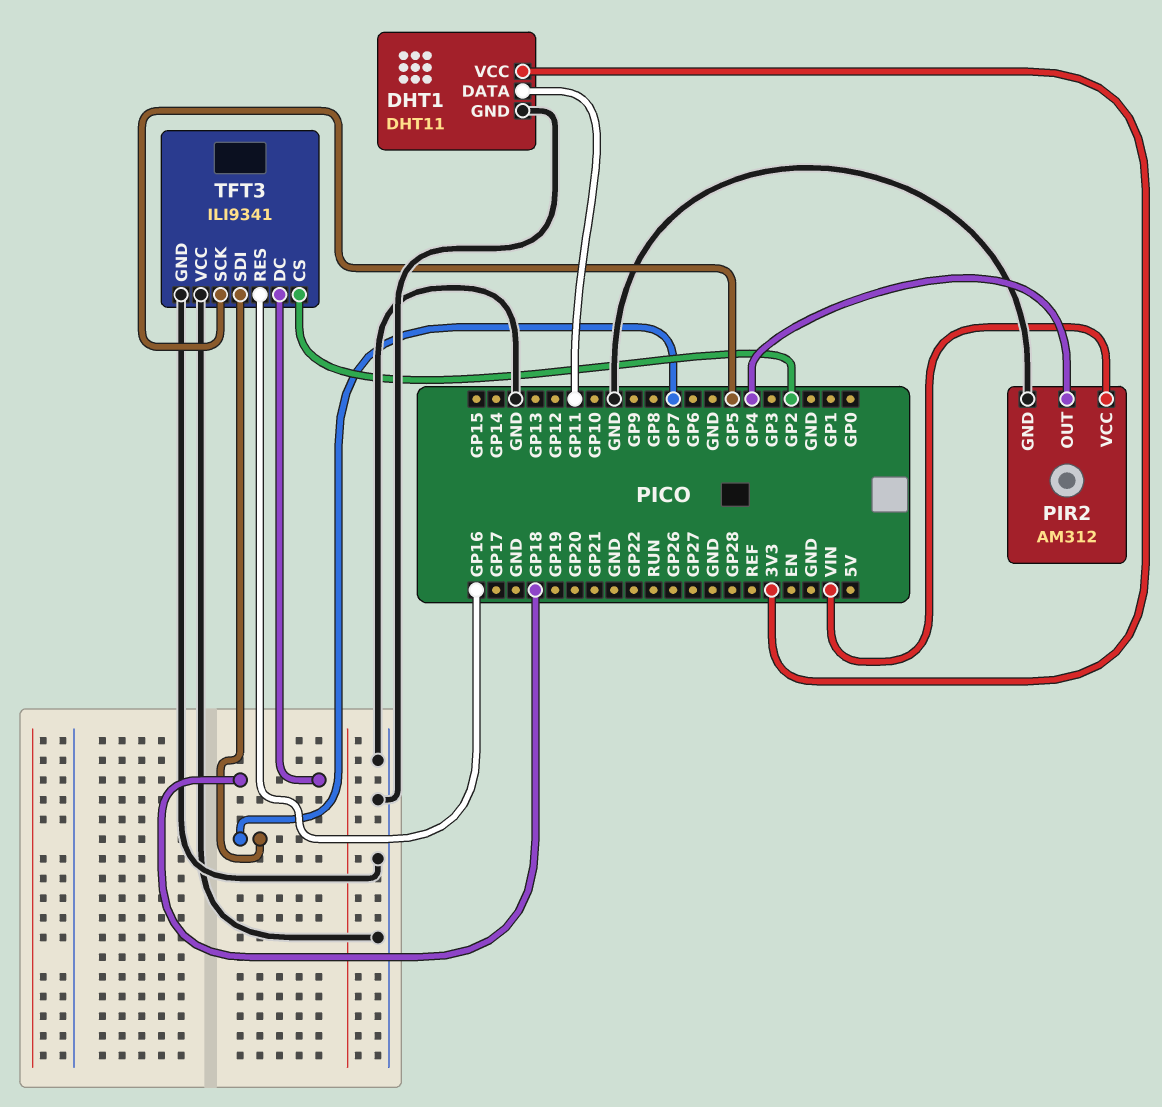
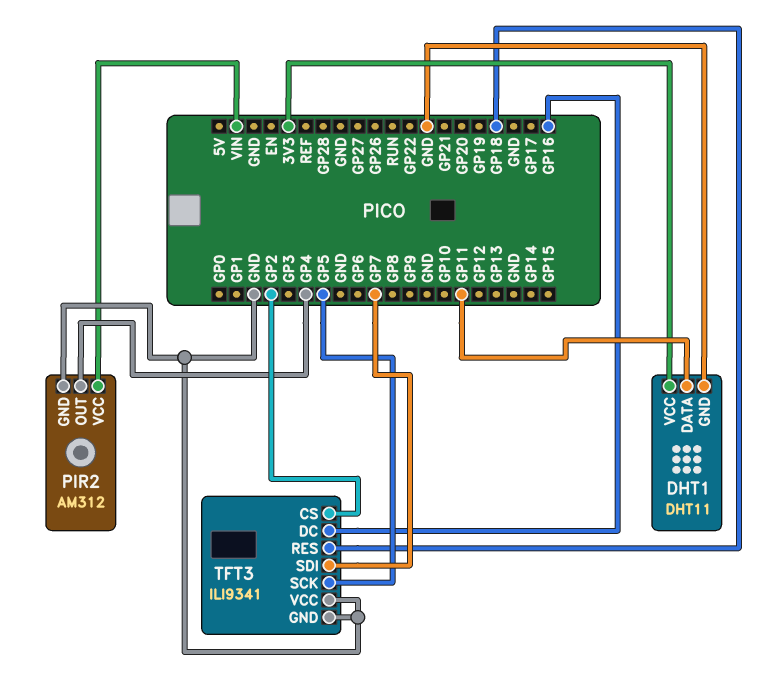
TFT3 pin DC: GP18 -> GP16
TFT3 pin RES: GP16 -> GP18

